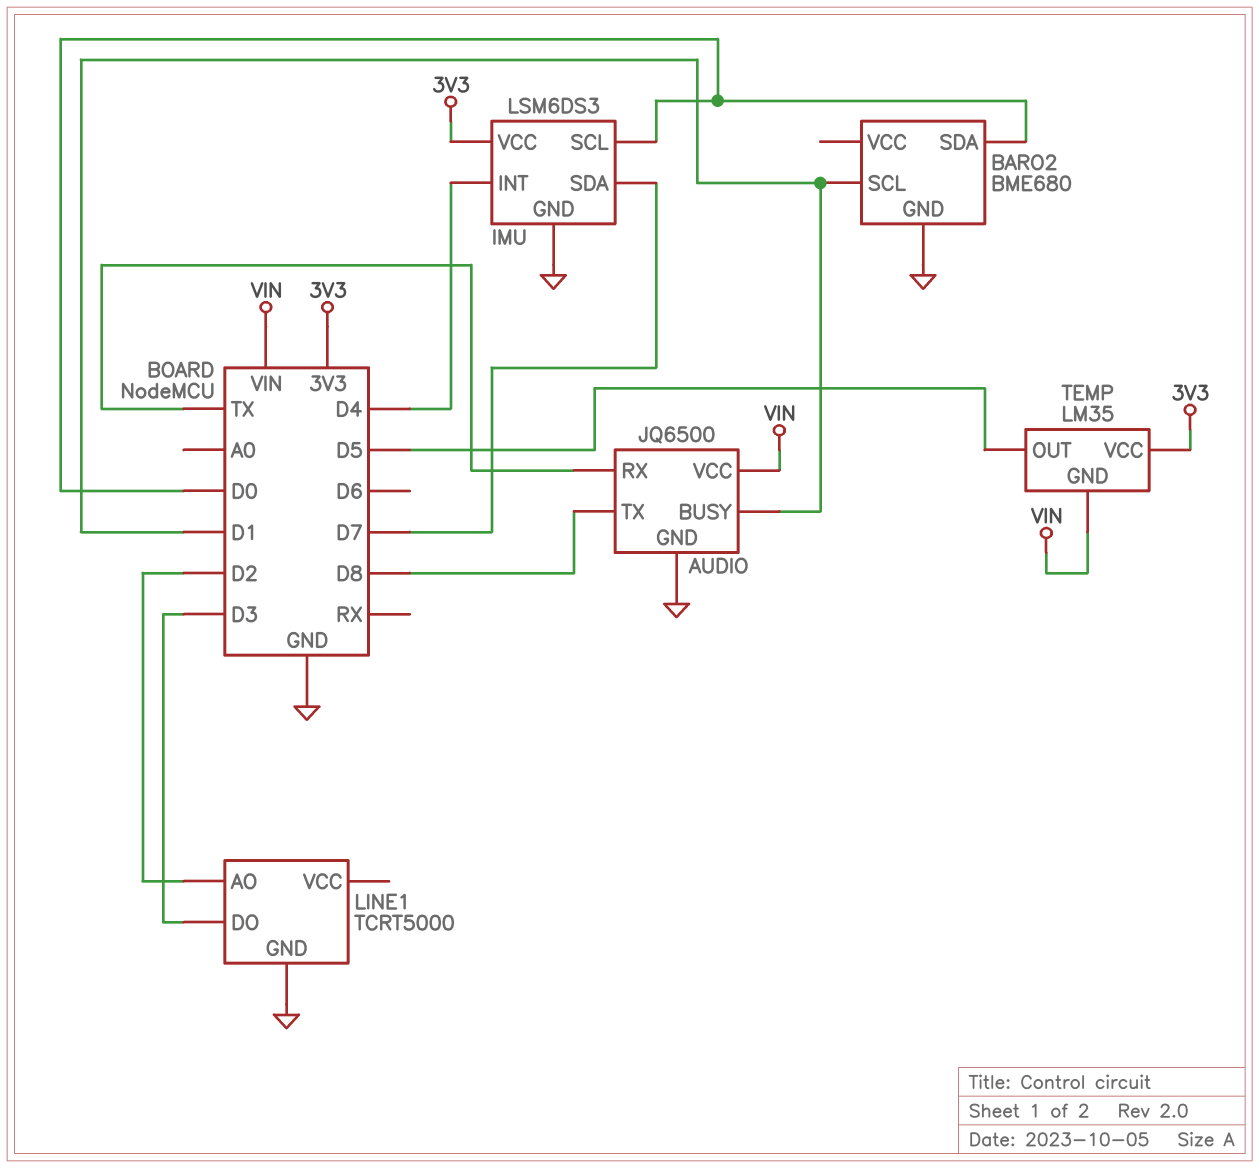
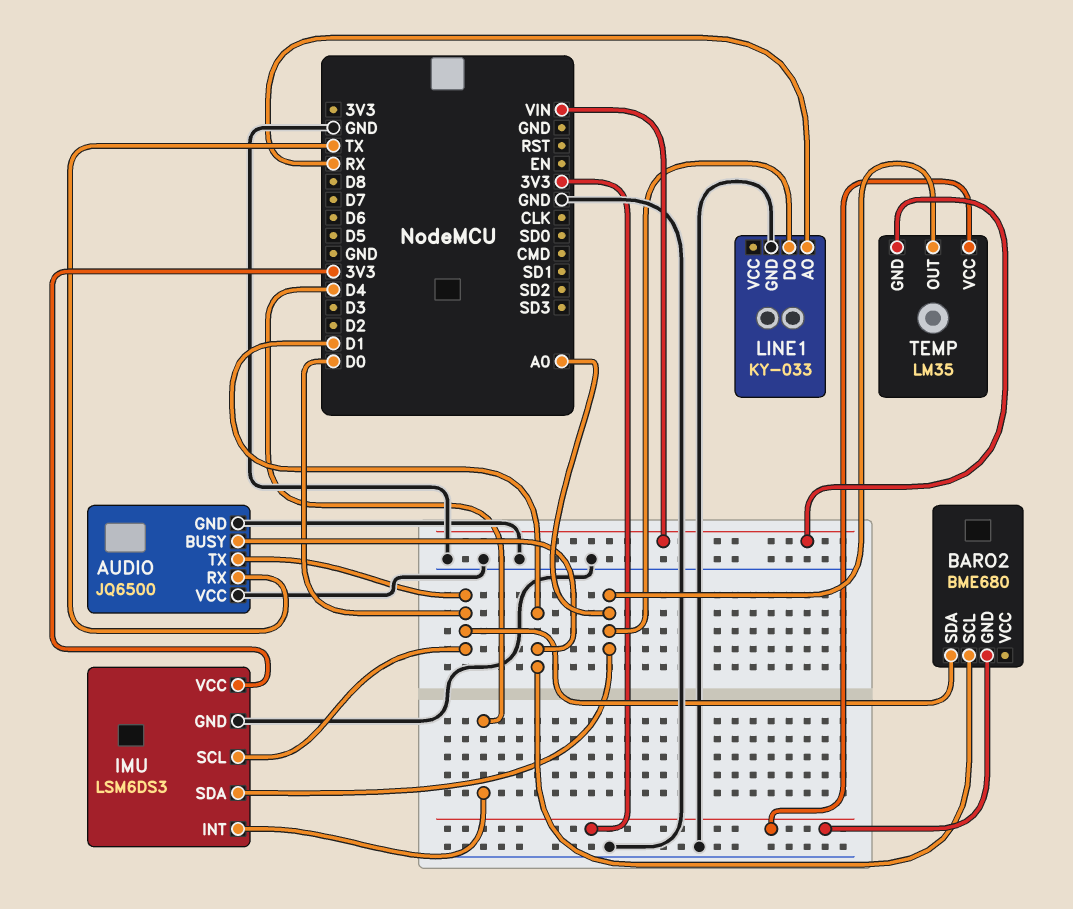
AUDIO pin TX: D8 -> D0
AUDIO pin VCC: VIN -> GND
BARO2 pin GND: GND -> 3V3
IMU pin SDA: D7 -> A0
LINE1: TCRT5000 -> KY-033
LINE1 pin AO: D2 -> RX
LINE1 pin DO: D3 -> A0
TEMP pin OUT: D5 -> A0

